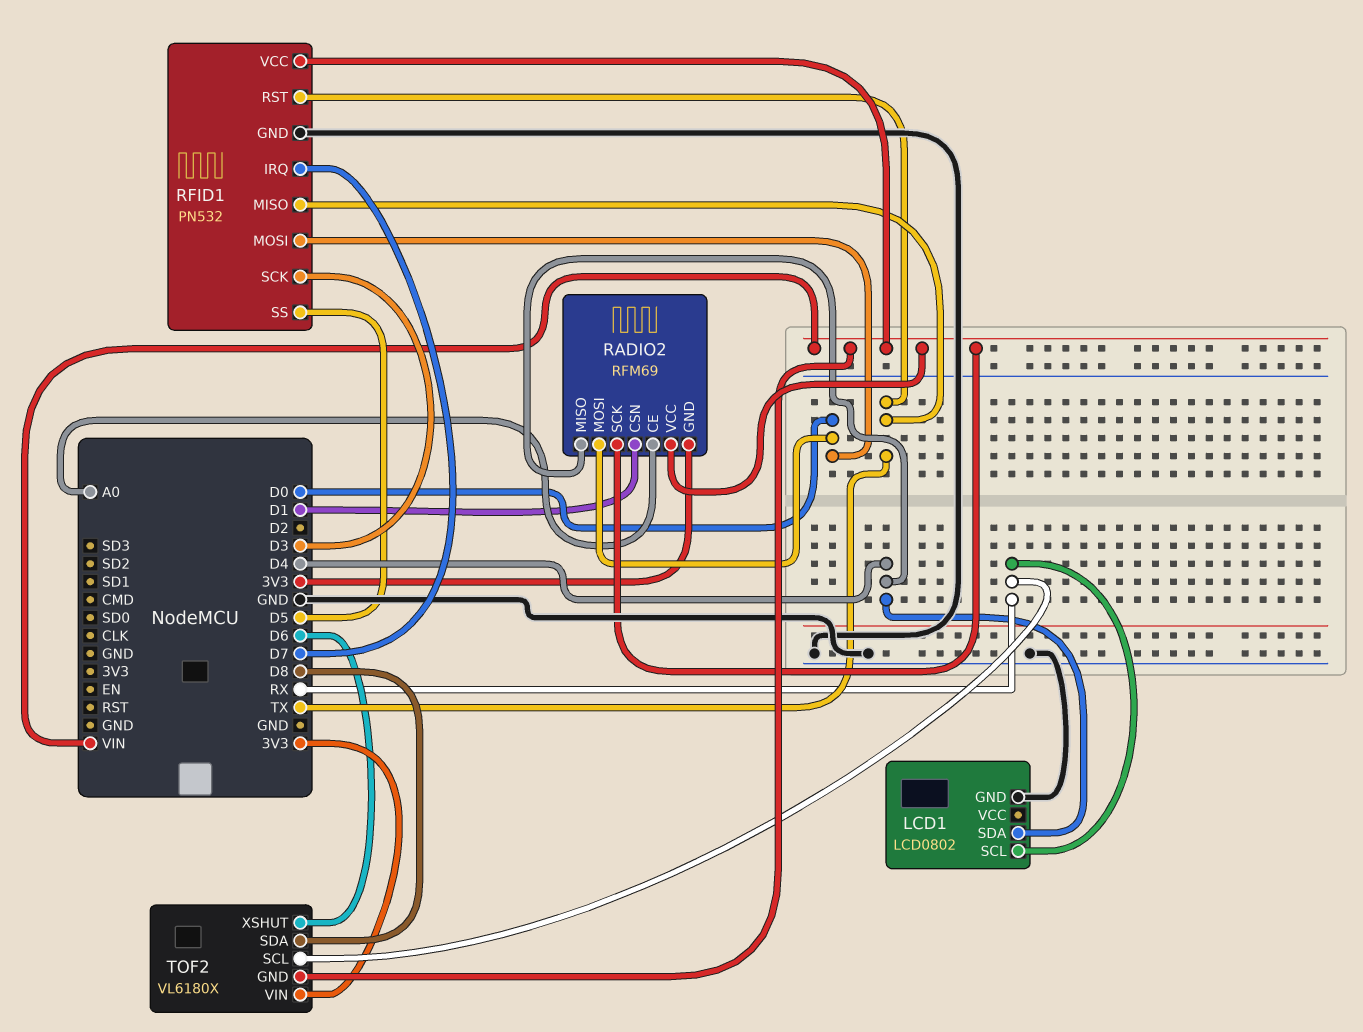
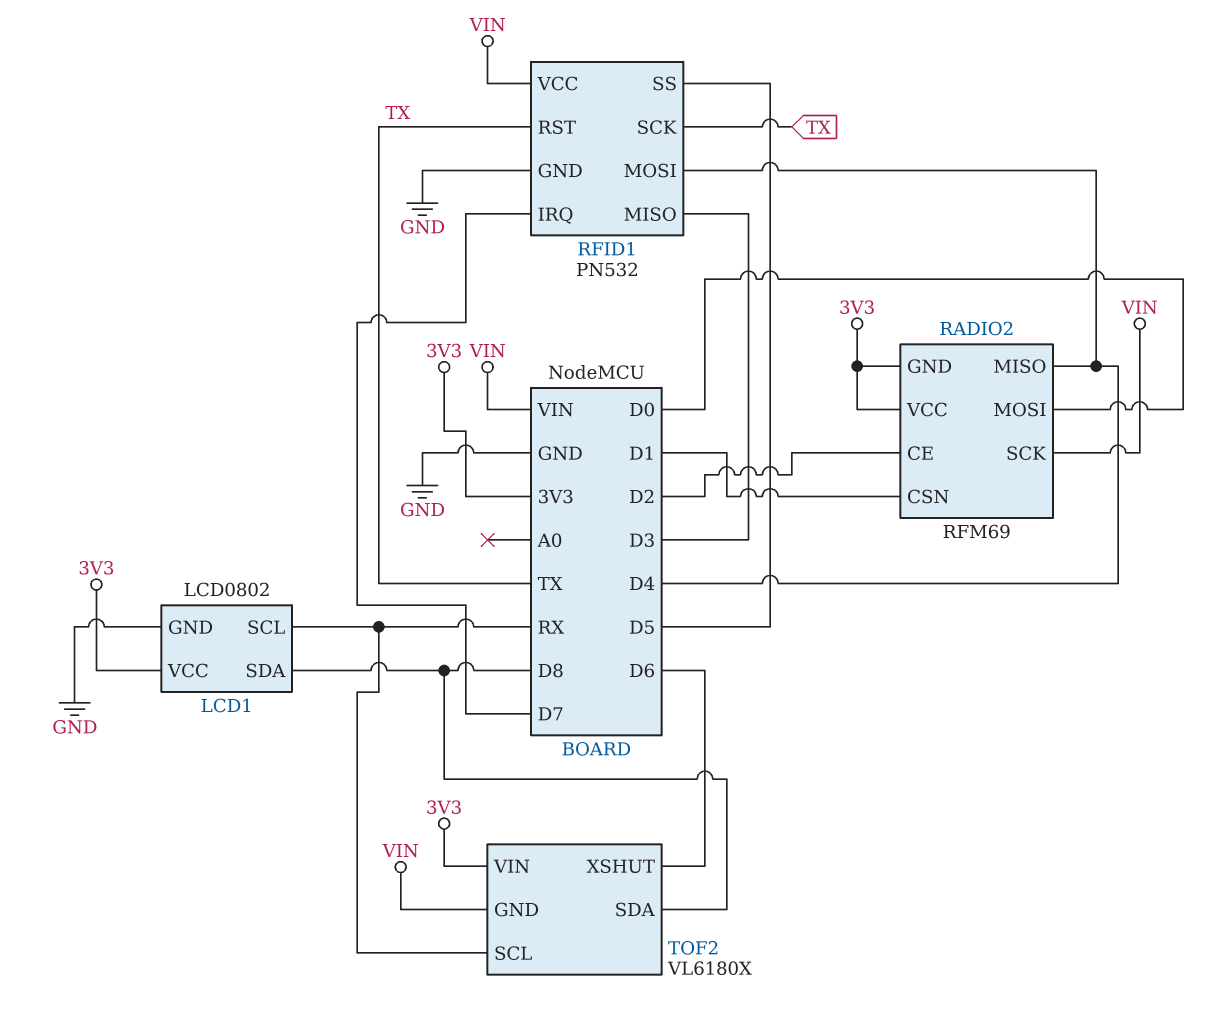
LCD1 pin SDA: D4 -> D8
LCD1 pin VCC: none -> 3V3
RADIO2 pin CE: A0 -> D2
RADIO2 pin VCC: VIN -> 3V3
RFID1 pin MISO: TX -> D3
RFID1 pin MOSI: D0 -> D4
RFID1 pin SCK: D3 -> TX

